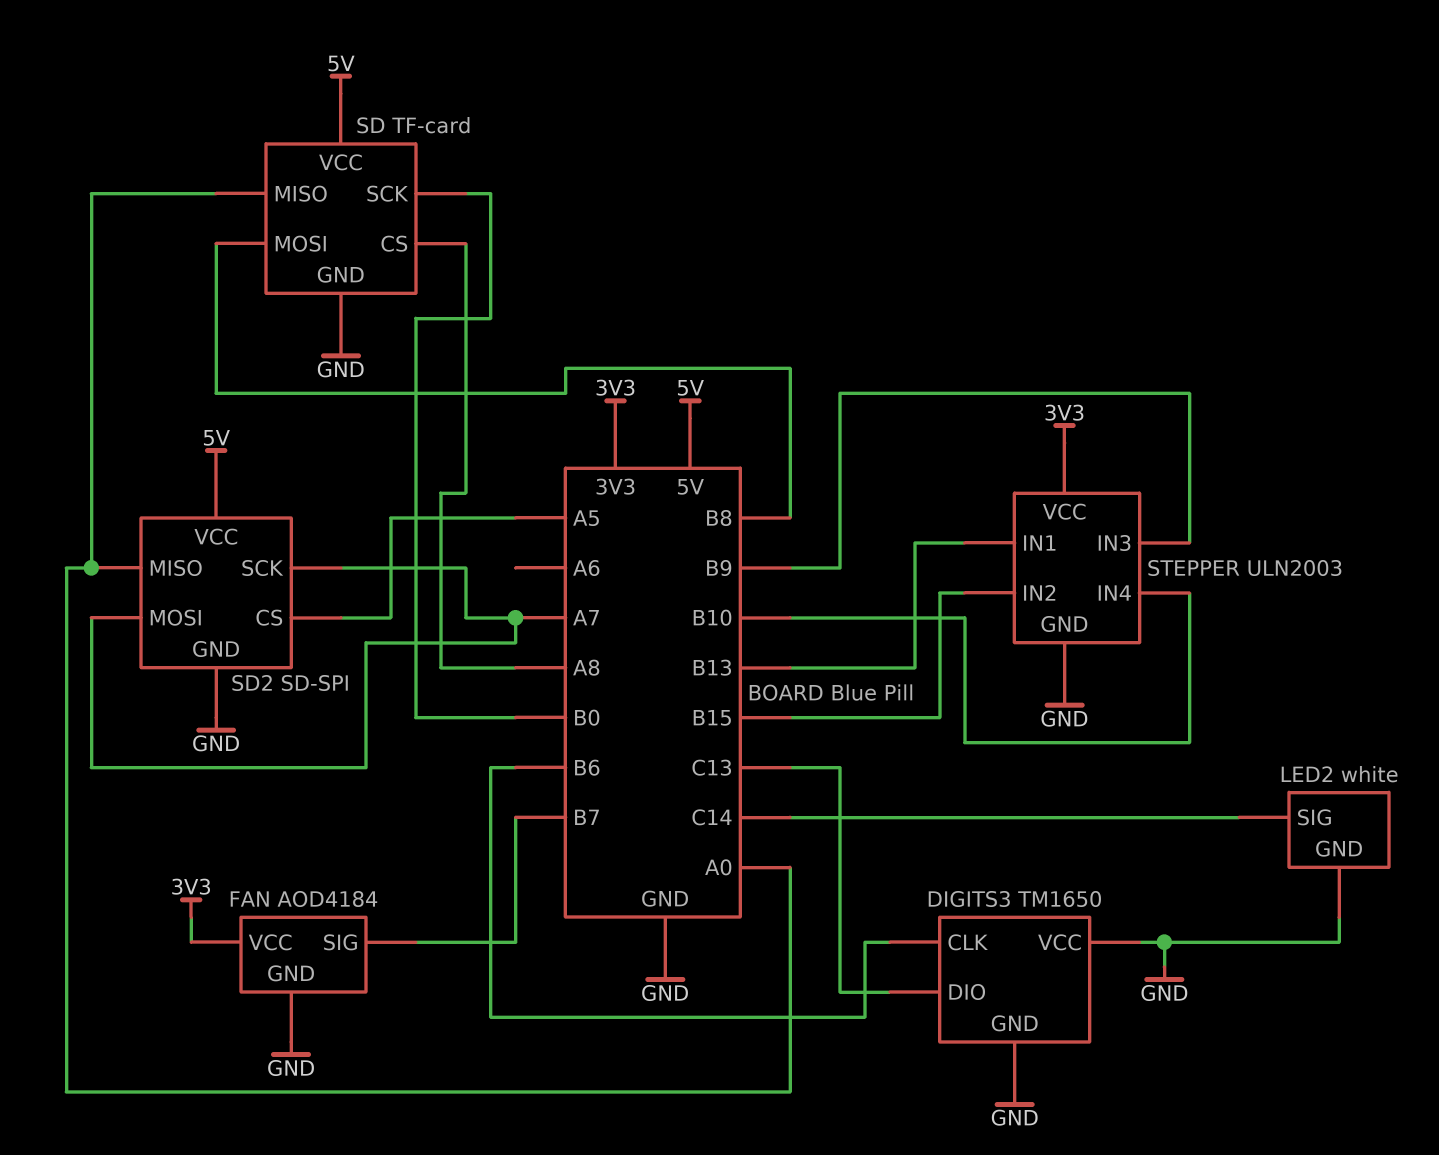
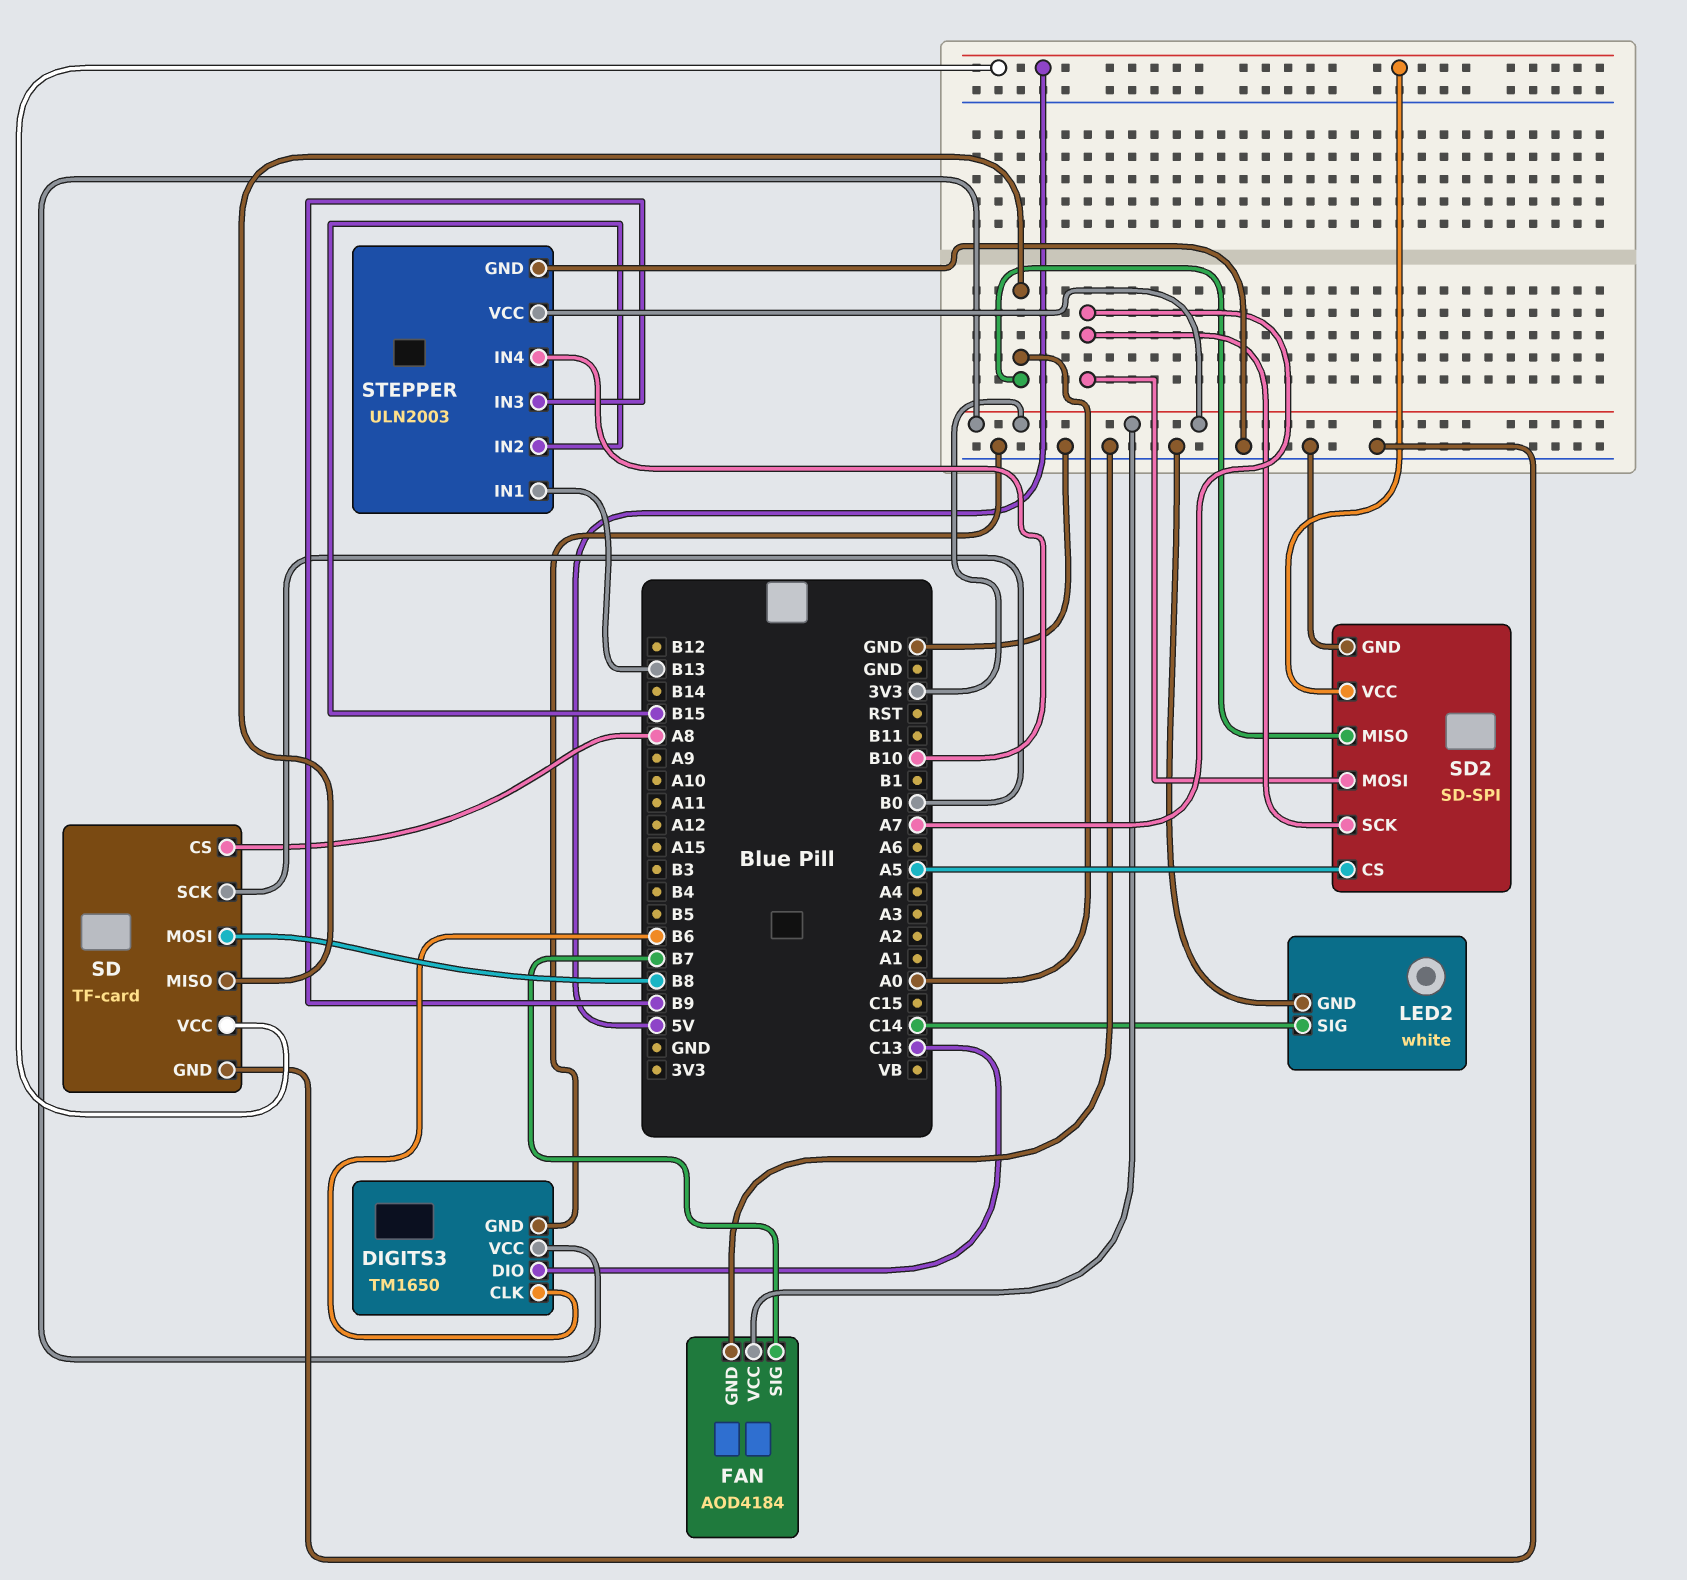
DIGITS3 pin VCC: GND -> 3V3

